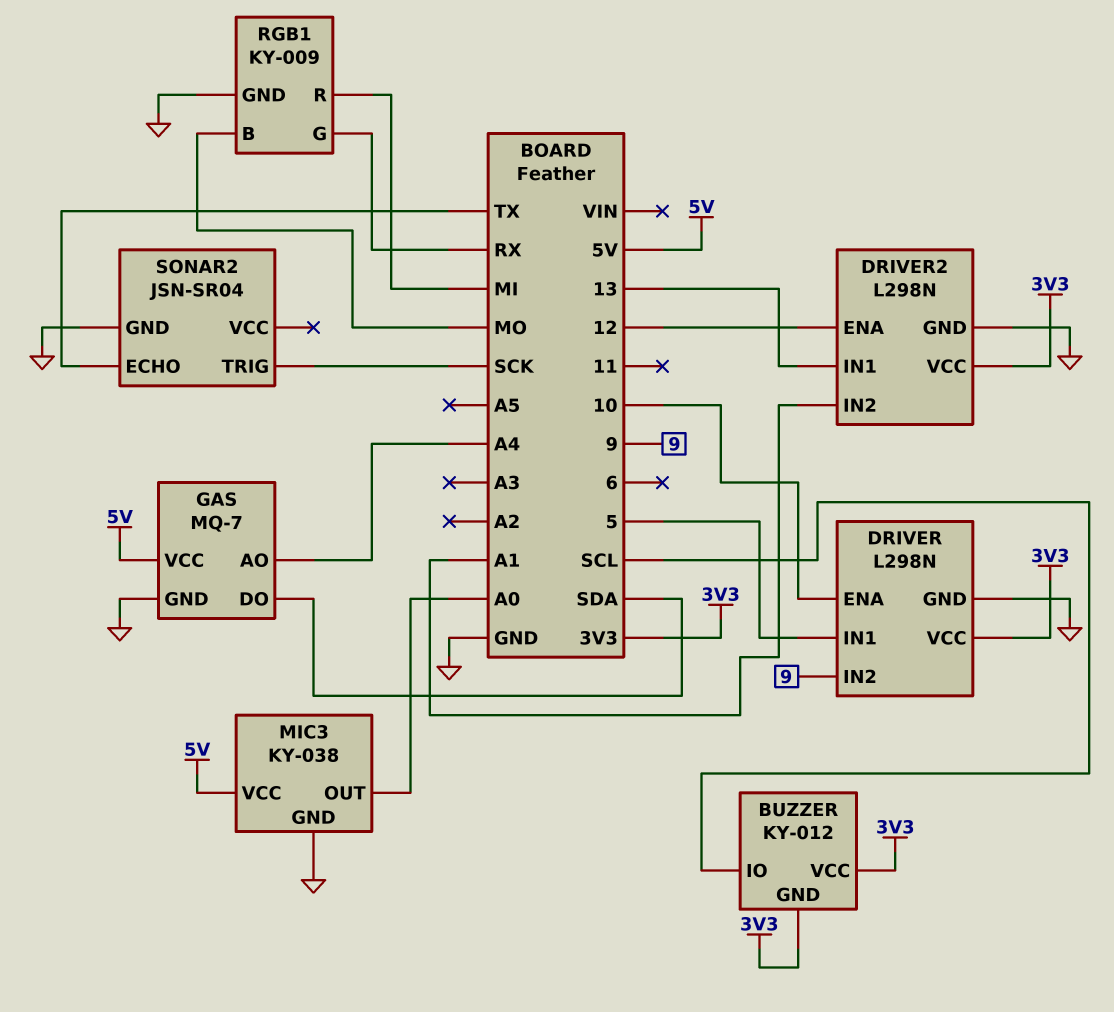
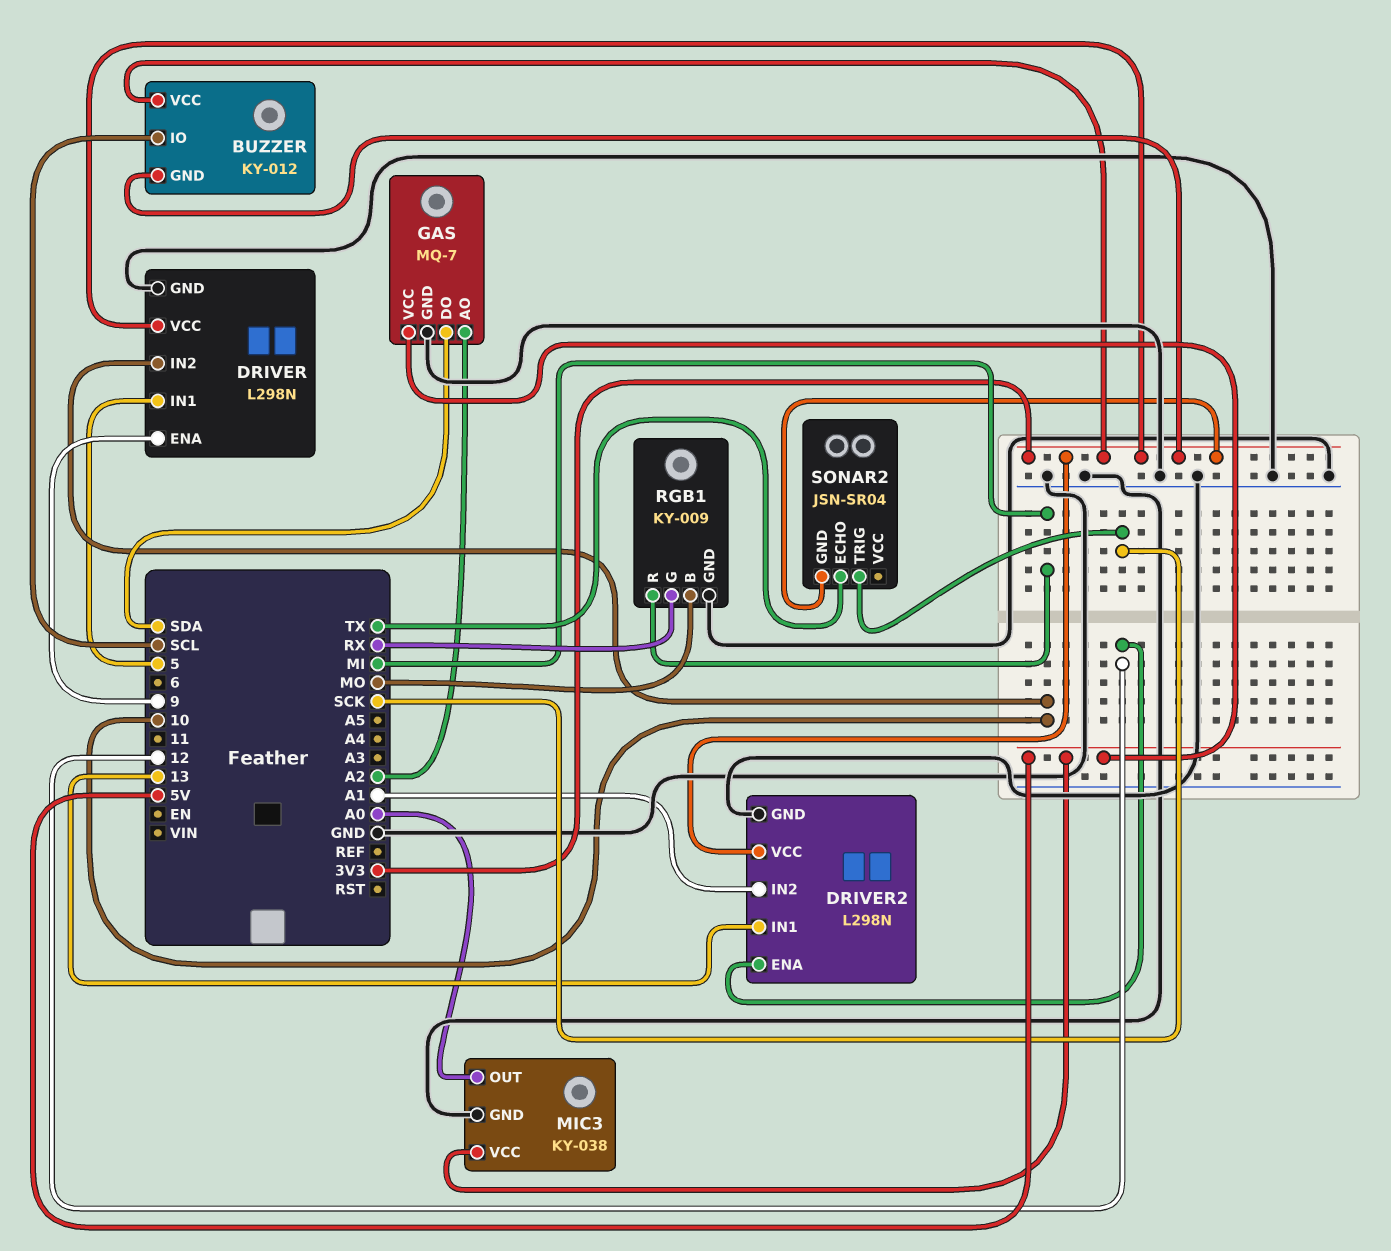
DRIVER pin ENA: 10 -> 9
DRIVER pin IN2: 9 -> 10
GAS pin AO: A4 -> A2
SONAR2 pin GND: GND -> 3V3

